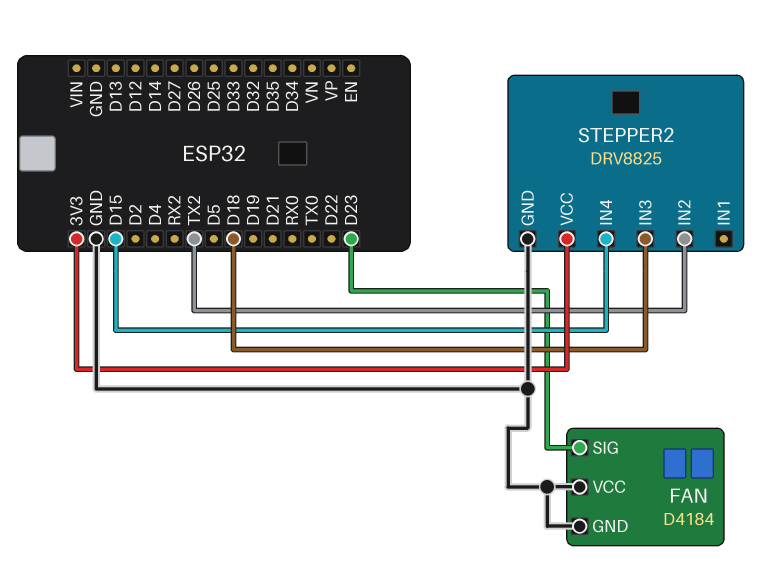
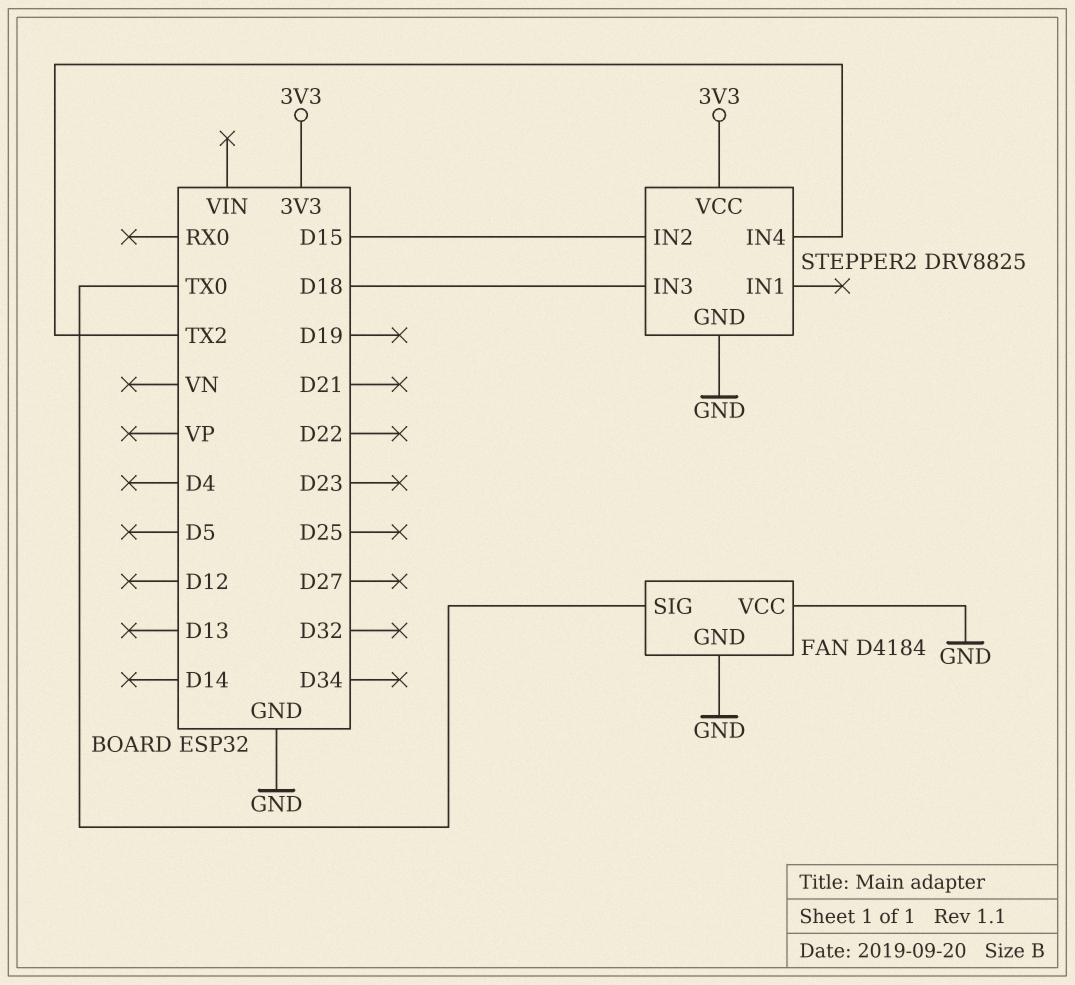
FAN pin SIG: D23 -> TX0
STEPPER2 pin IN2: TX2 -> D15
STEPPER2 pin IN4: D15 -> TX2

